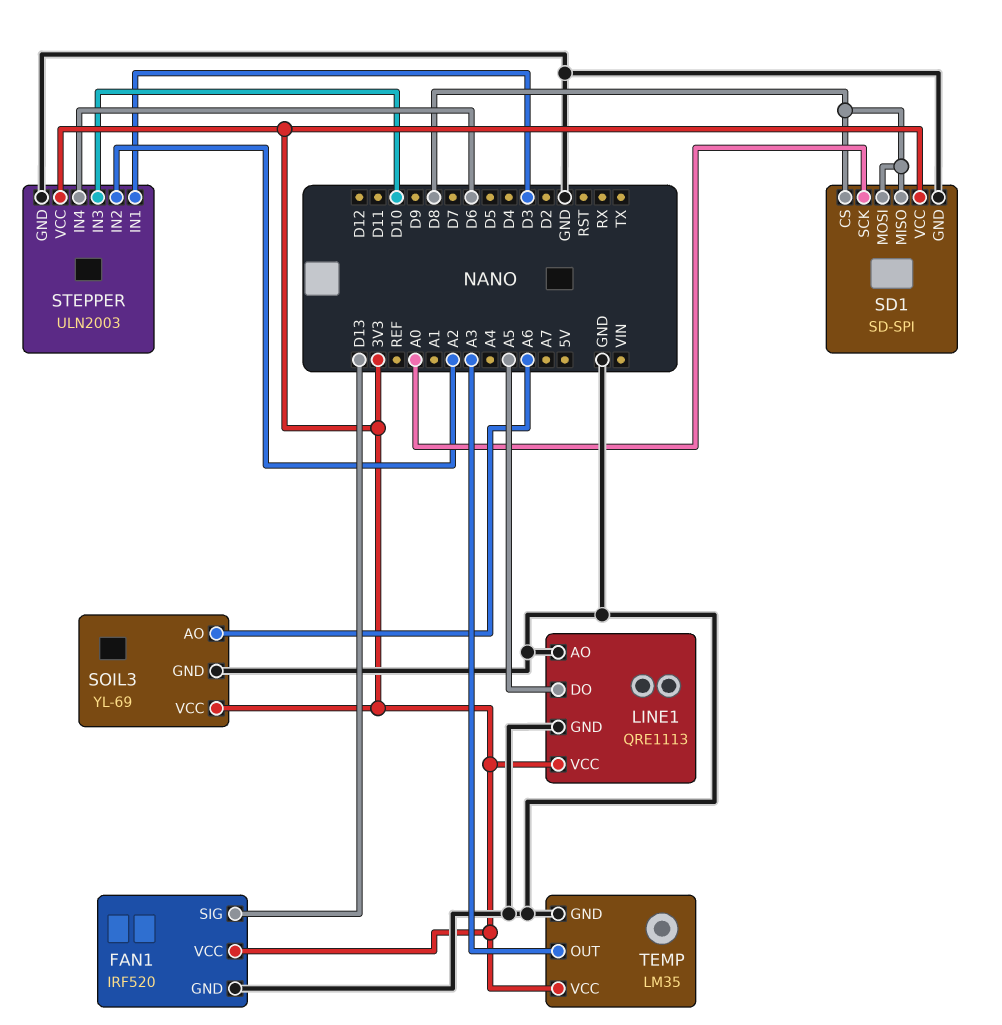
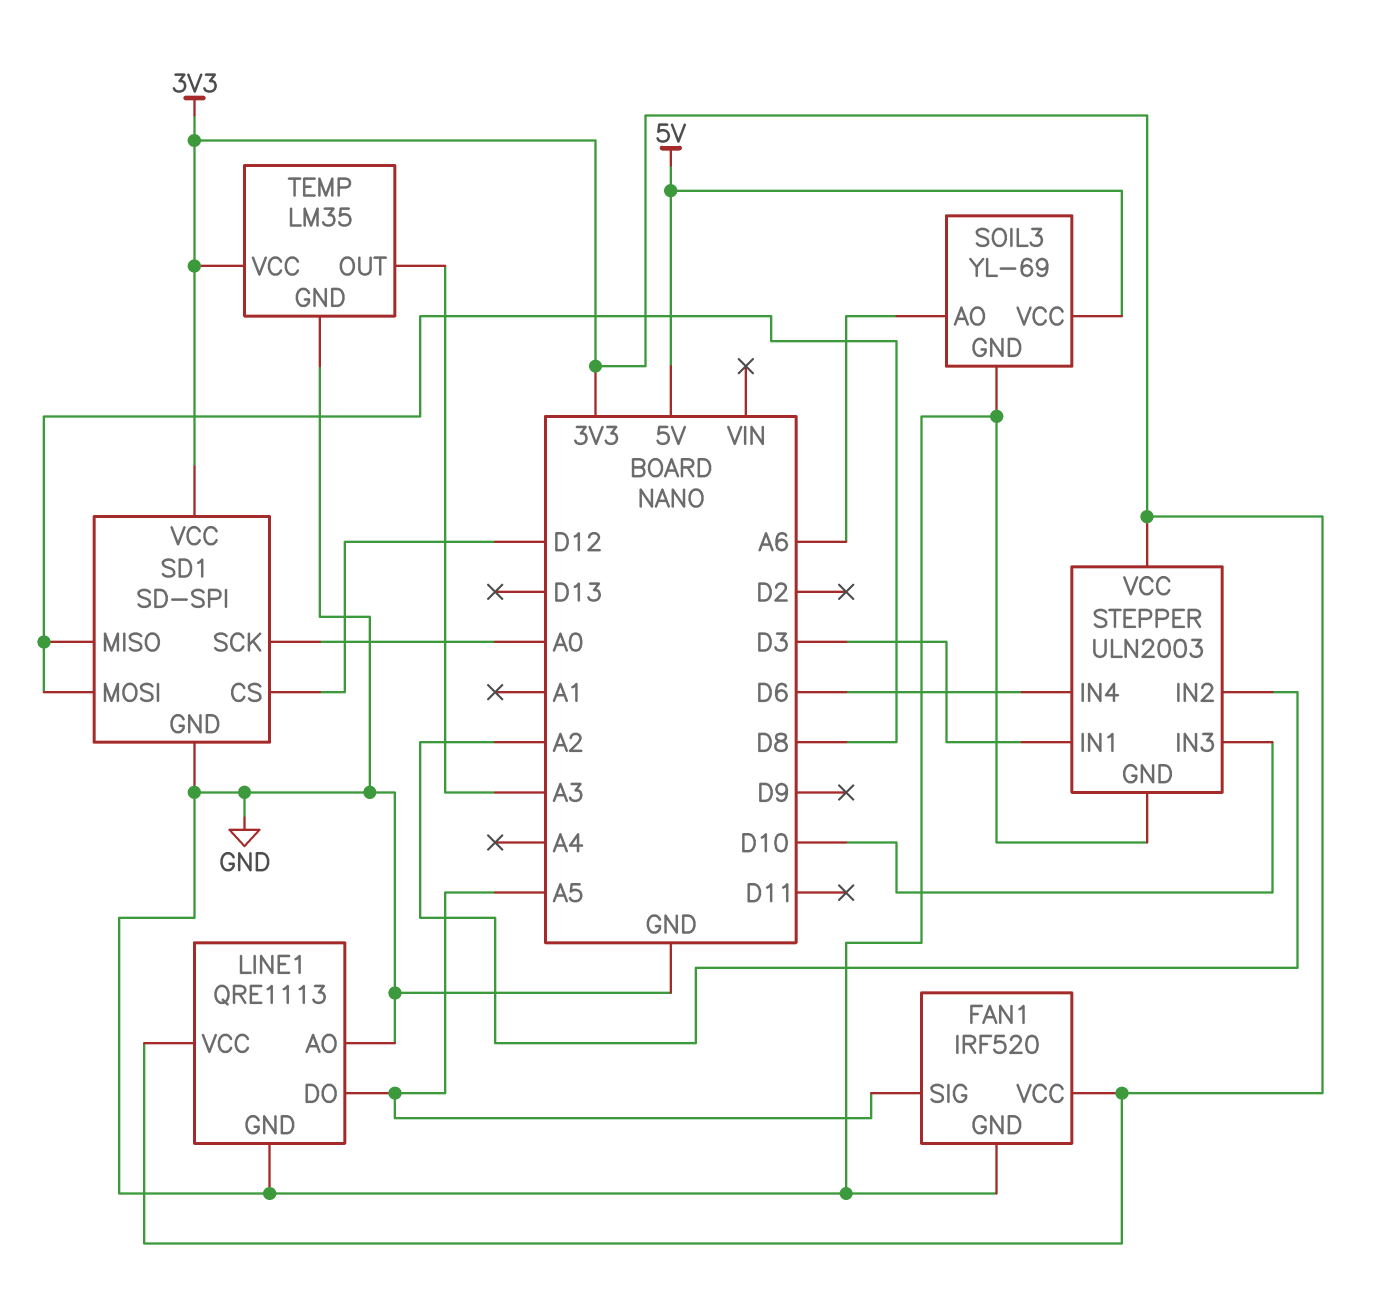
FAN1 pin SIG: D13 -> A5
SD1 pin CS: D8 -> D12
SOIL3 pin VCC: 3V3 -> 5V

